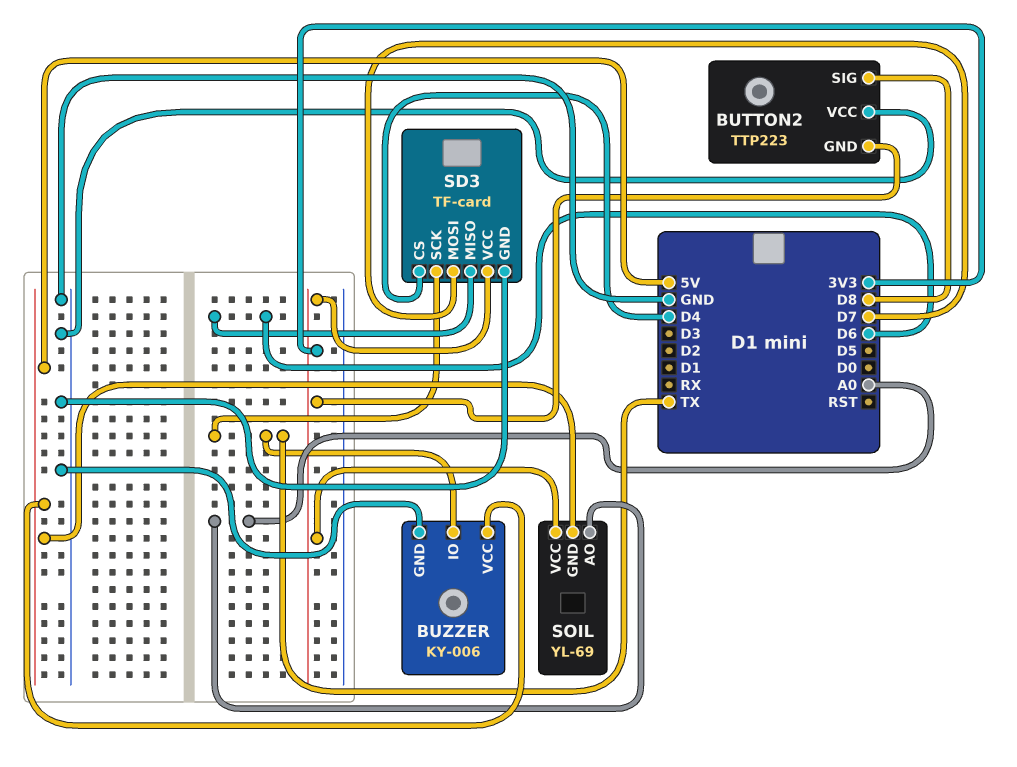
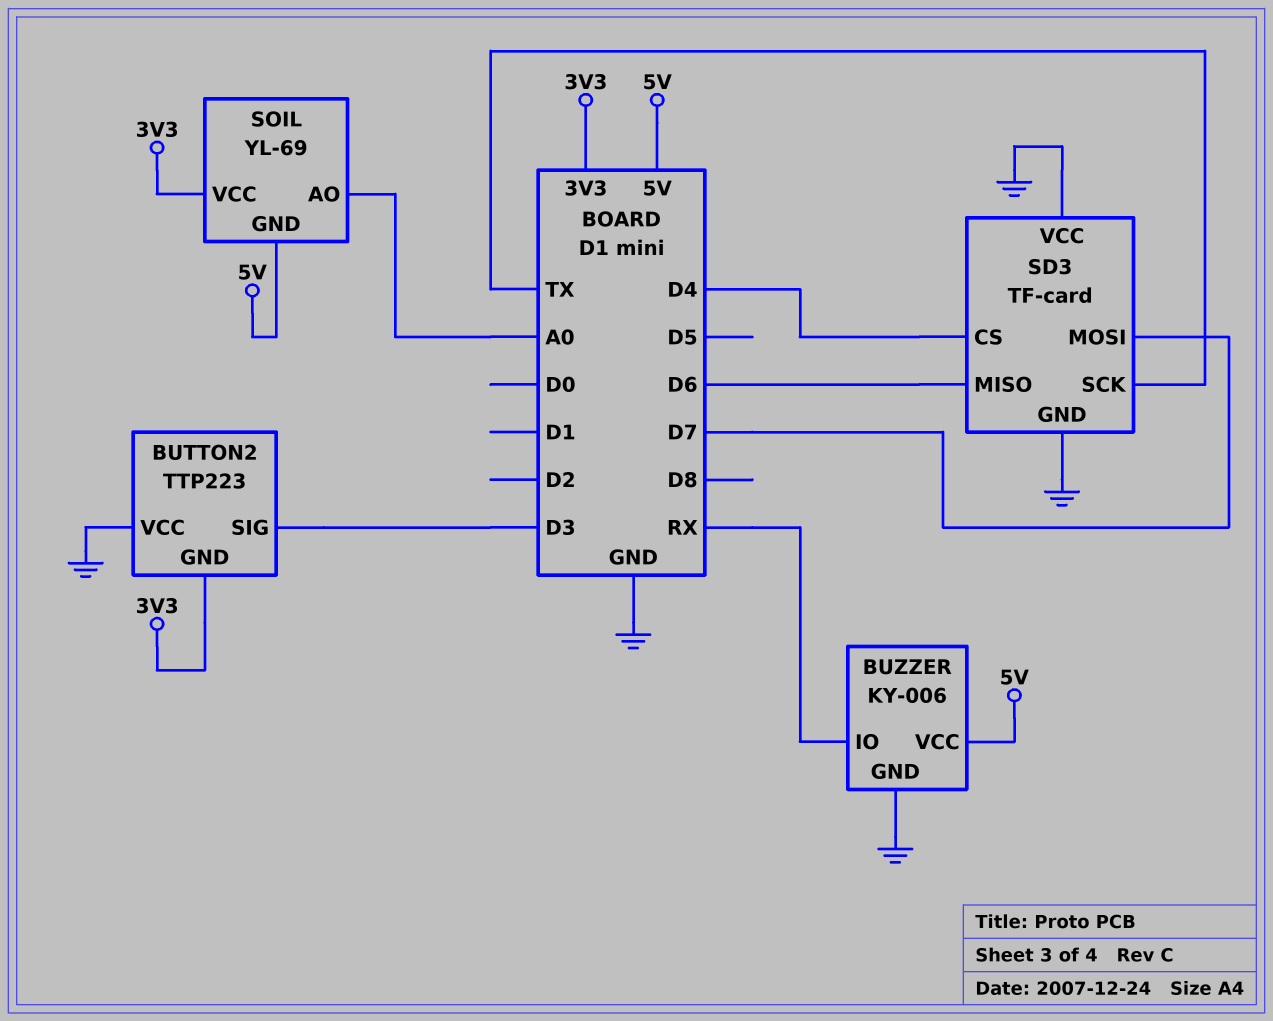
BUTTON2 pin SIG: D8 -> D3
BUZZER pin IO: TX -> RX
SD3 pin VCC: 3V3 -> GND

